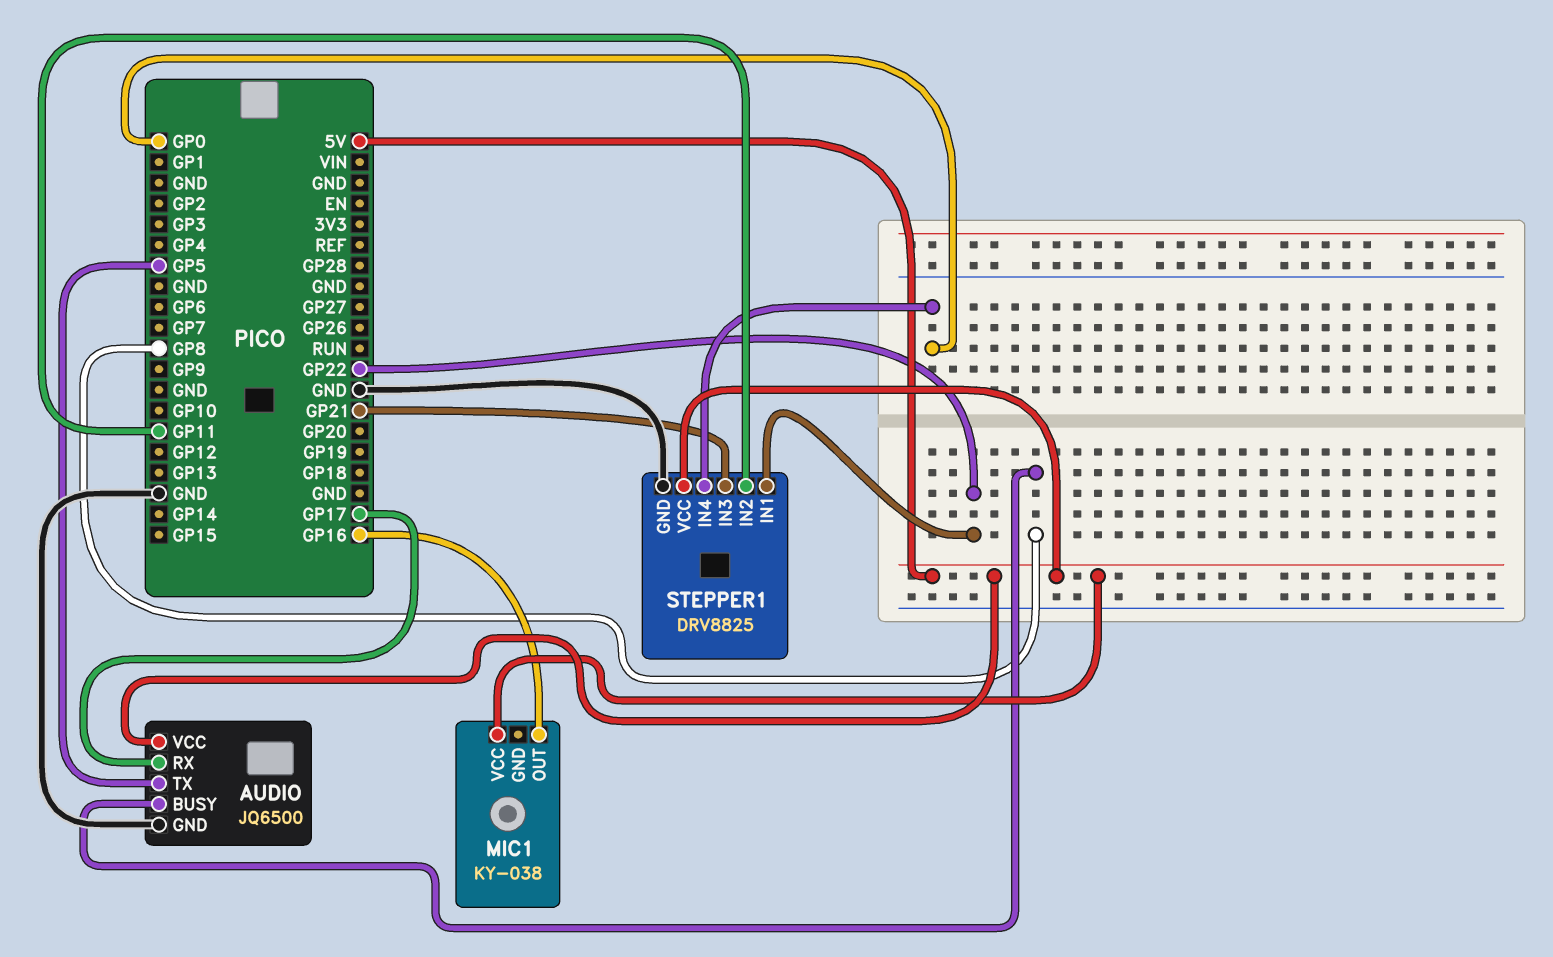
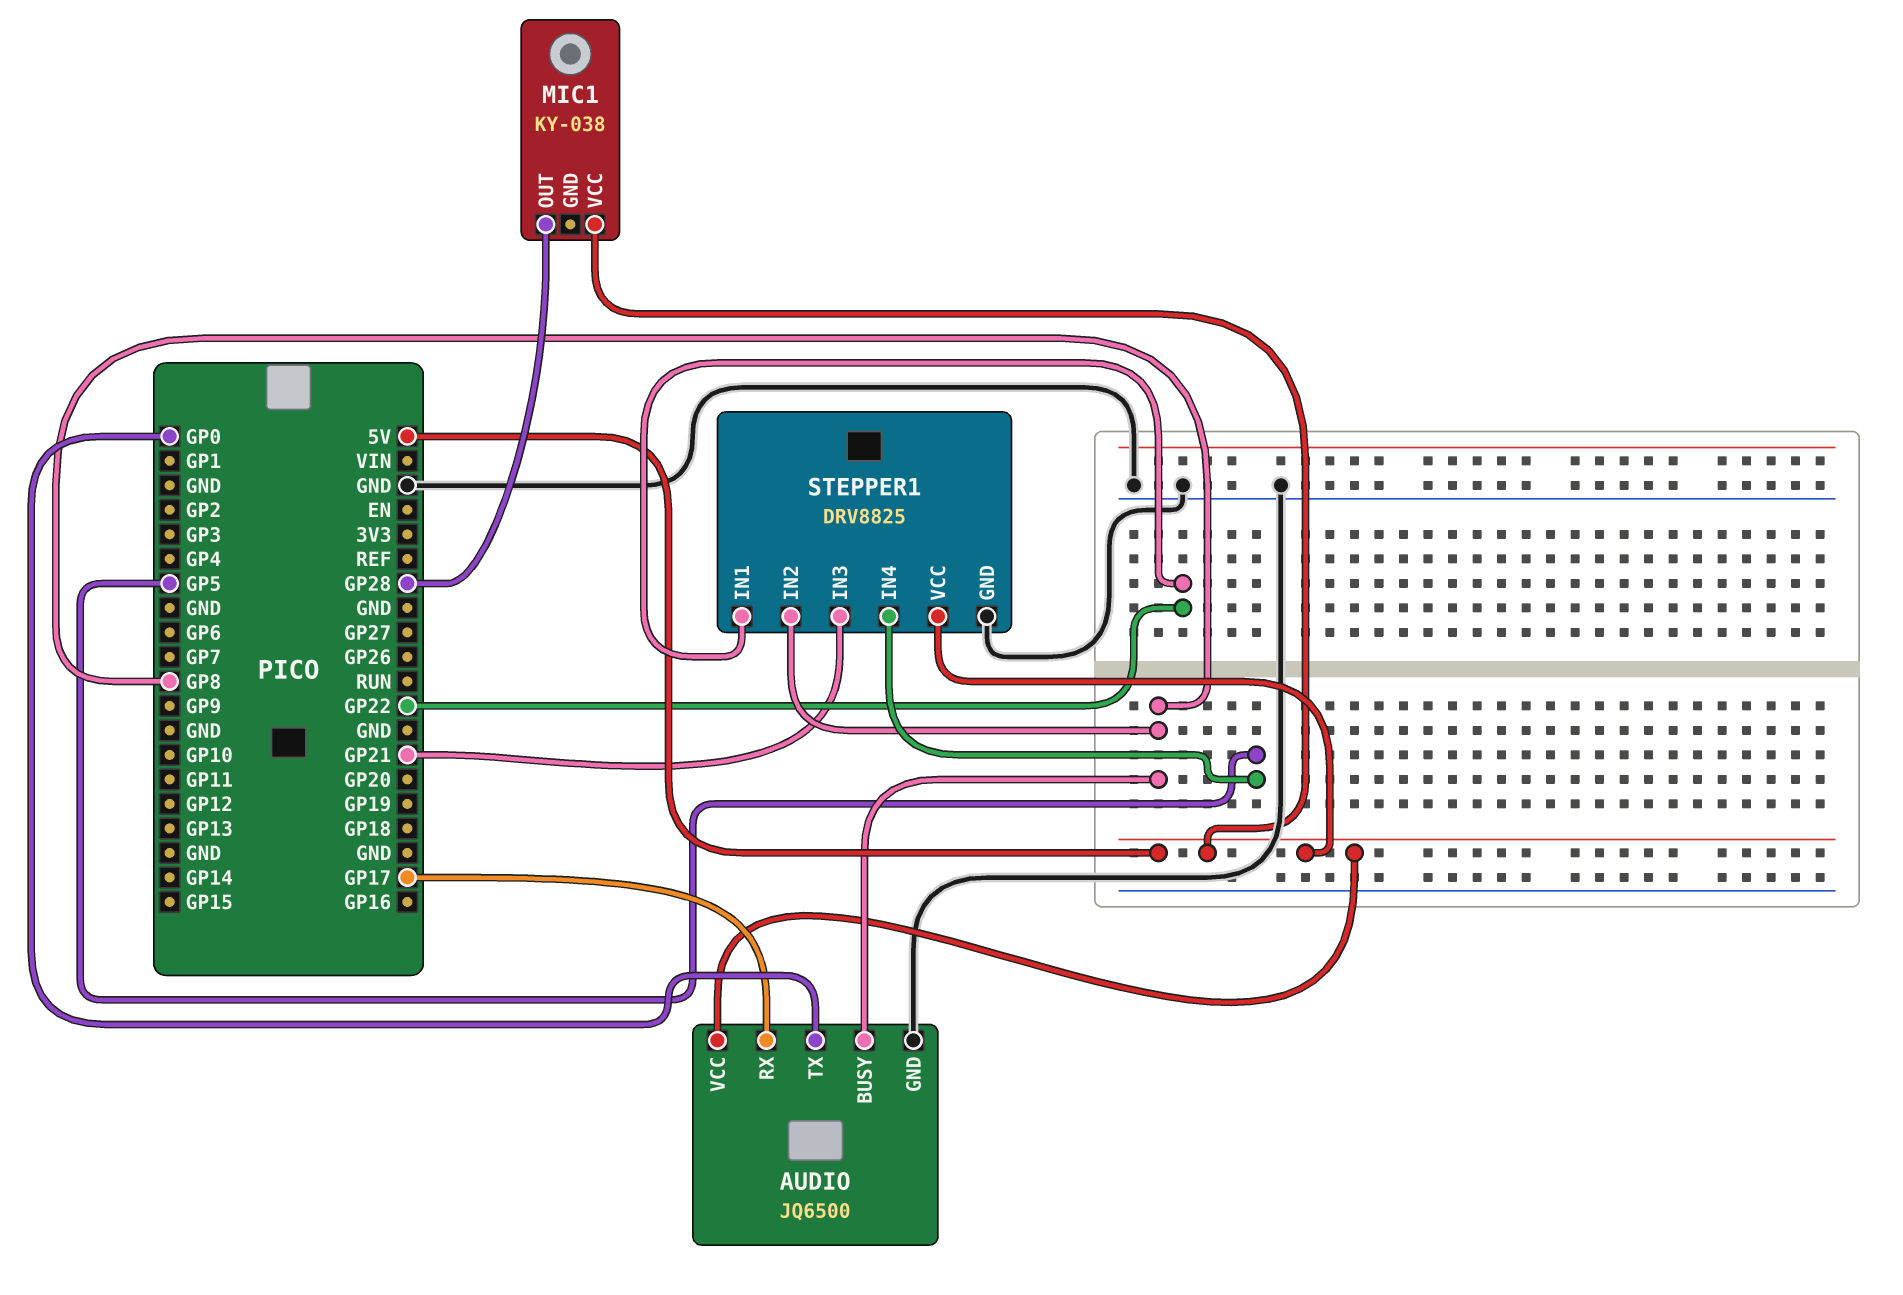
AUDIO pin TX: GP5 -> GP0
MIC1 pin OUT: GP16 -> GP28
STEPPER1 pin IN2: GP11 -> GP8
STEPPER1 pin IN4: GP0 -> GP5

